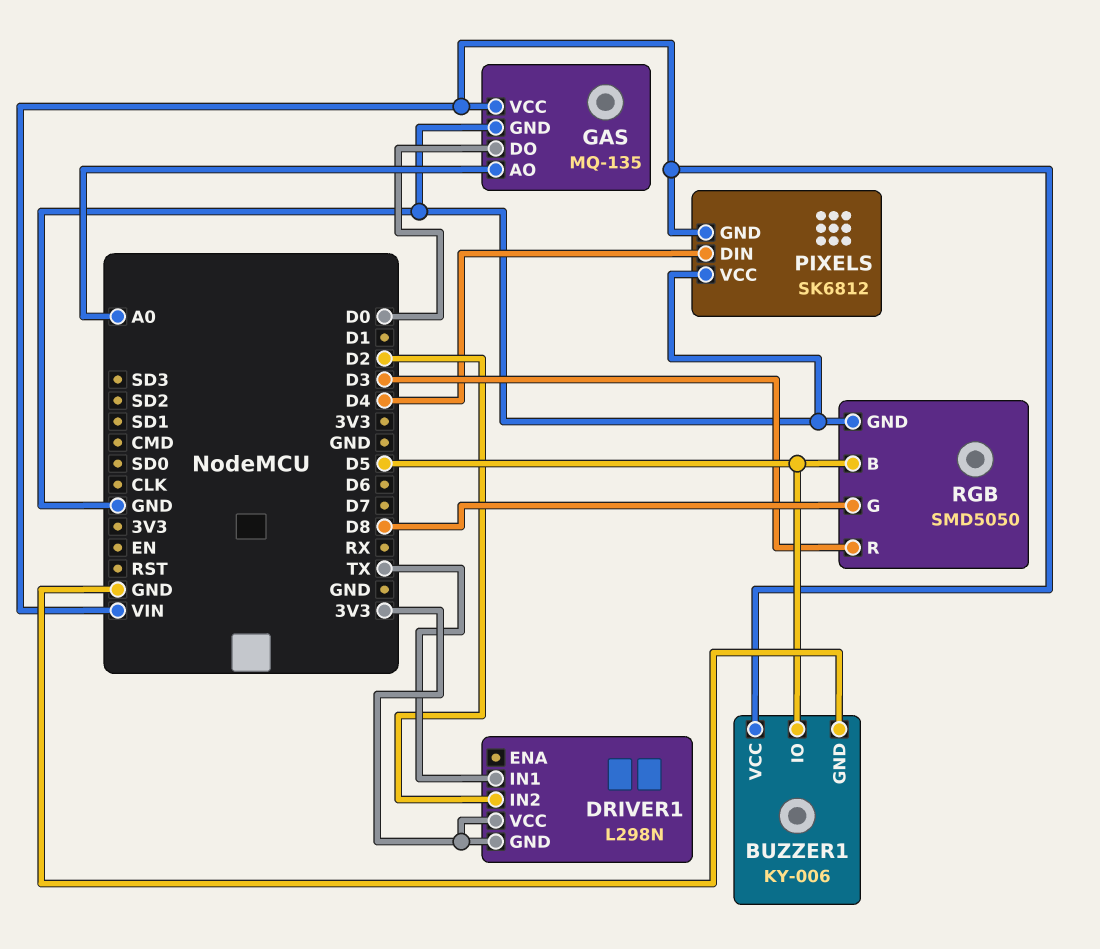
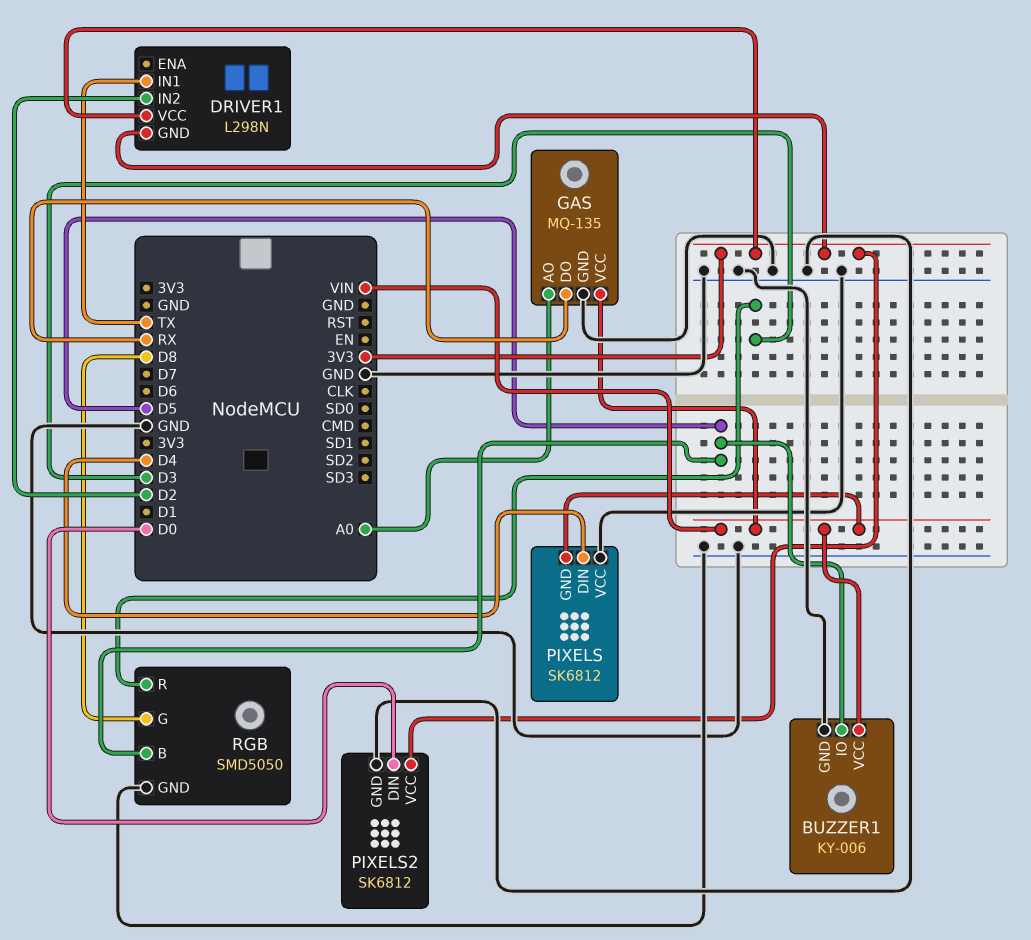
GAS pin DO: D0 -> RX
PIXELS2: none -> SK6812
PIXELS2 pin DIN: none -> D0
PIXELS2 pin GND: none -> GND
PIXELS2 pin VCC: none -> 3V3

